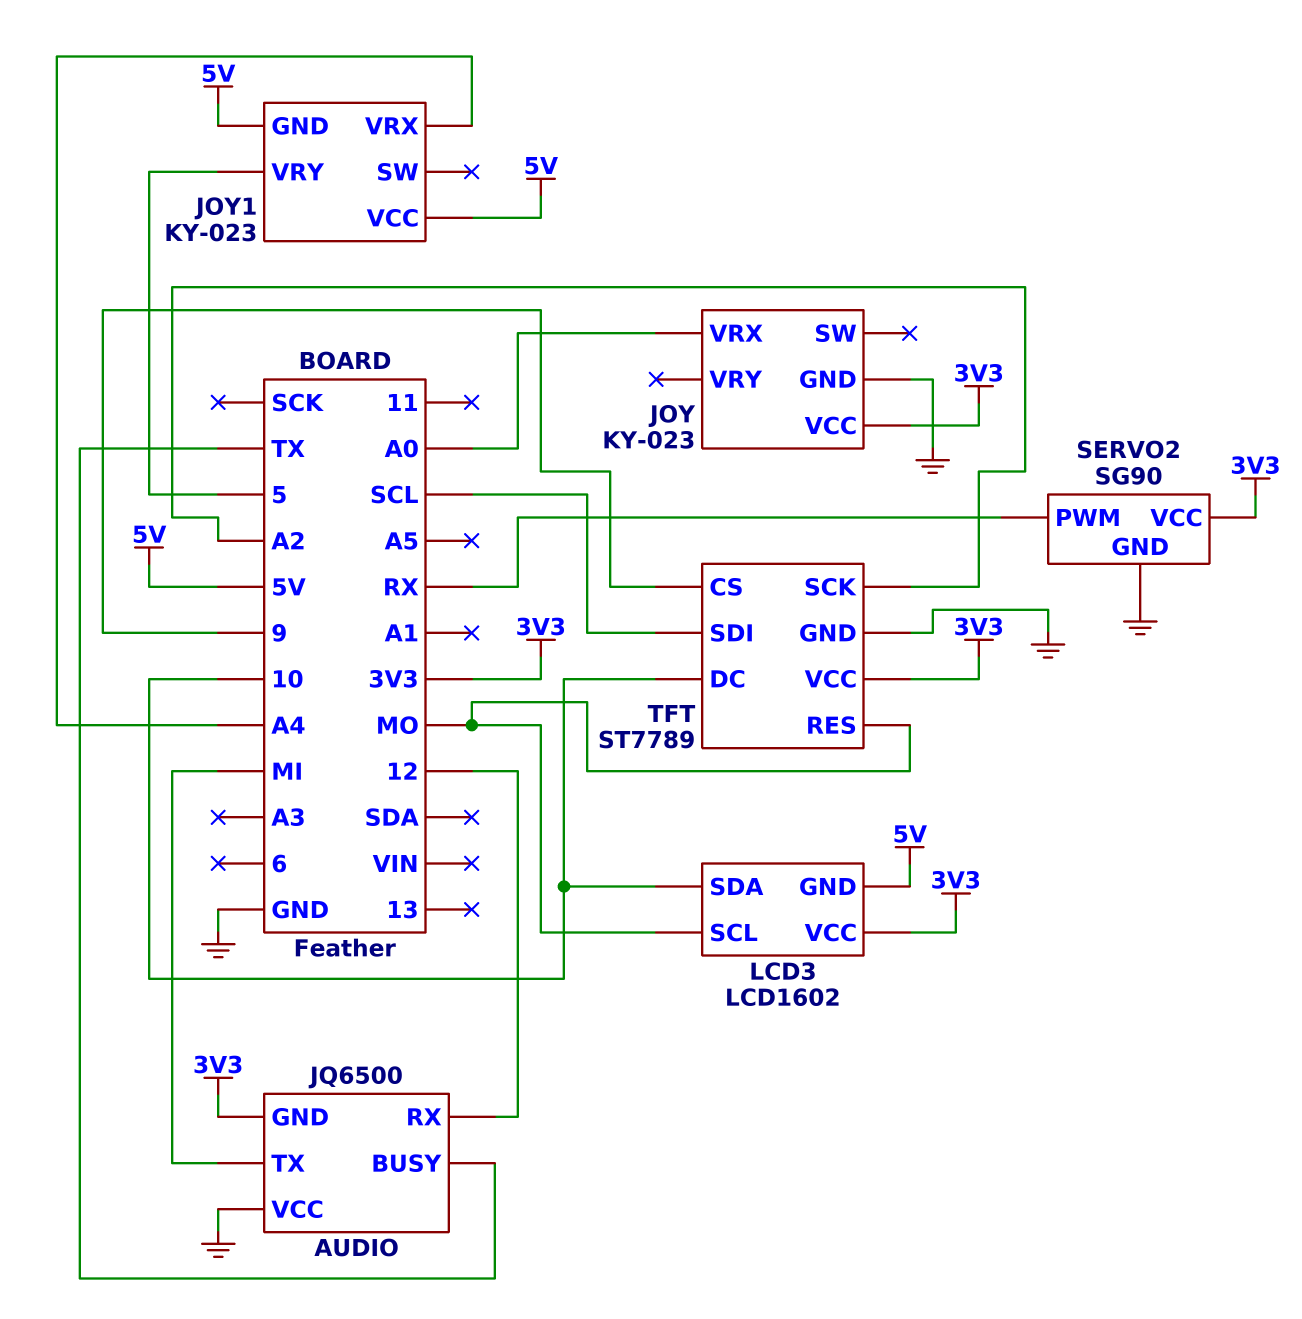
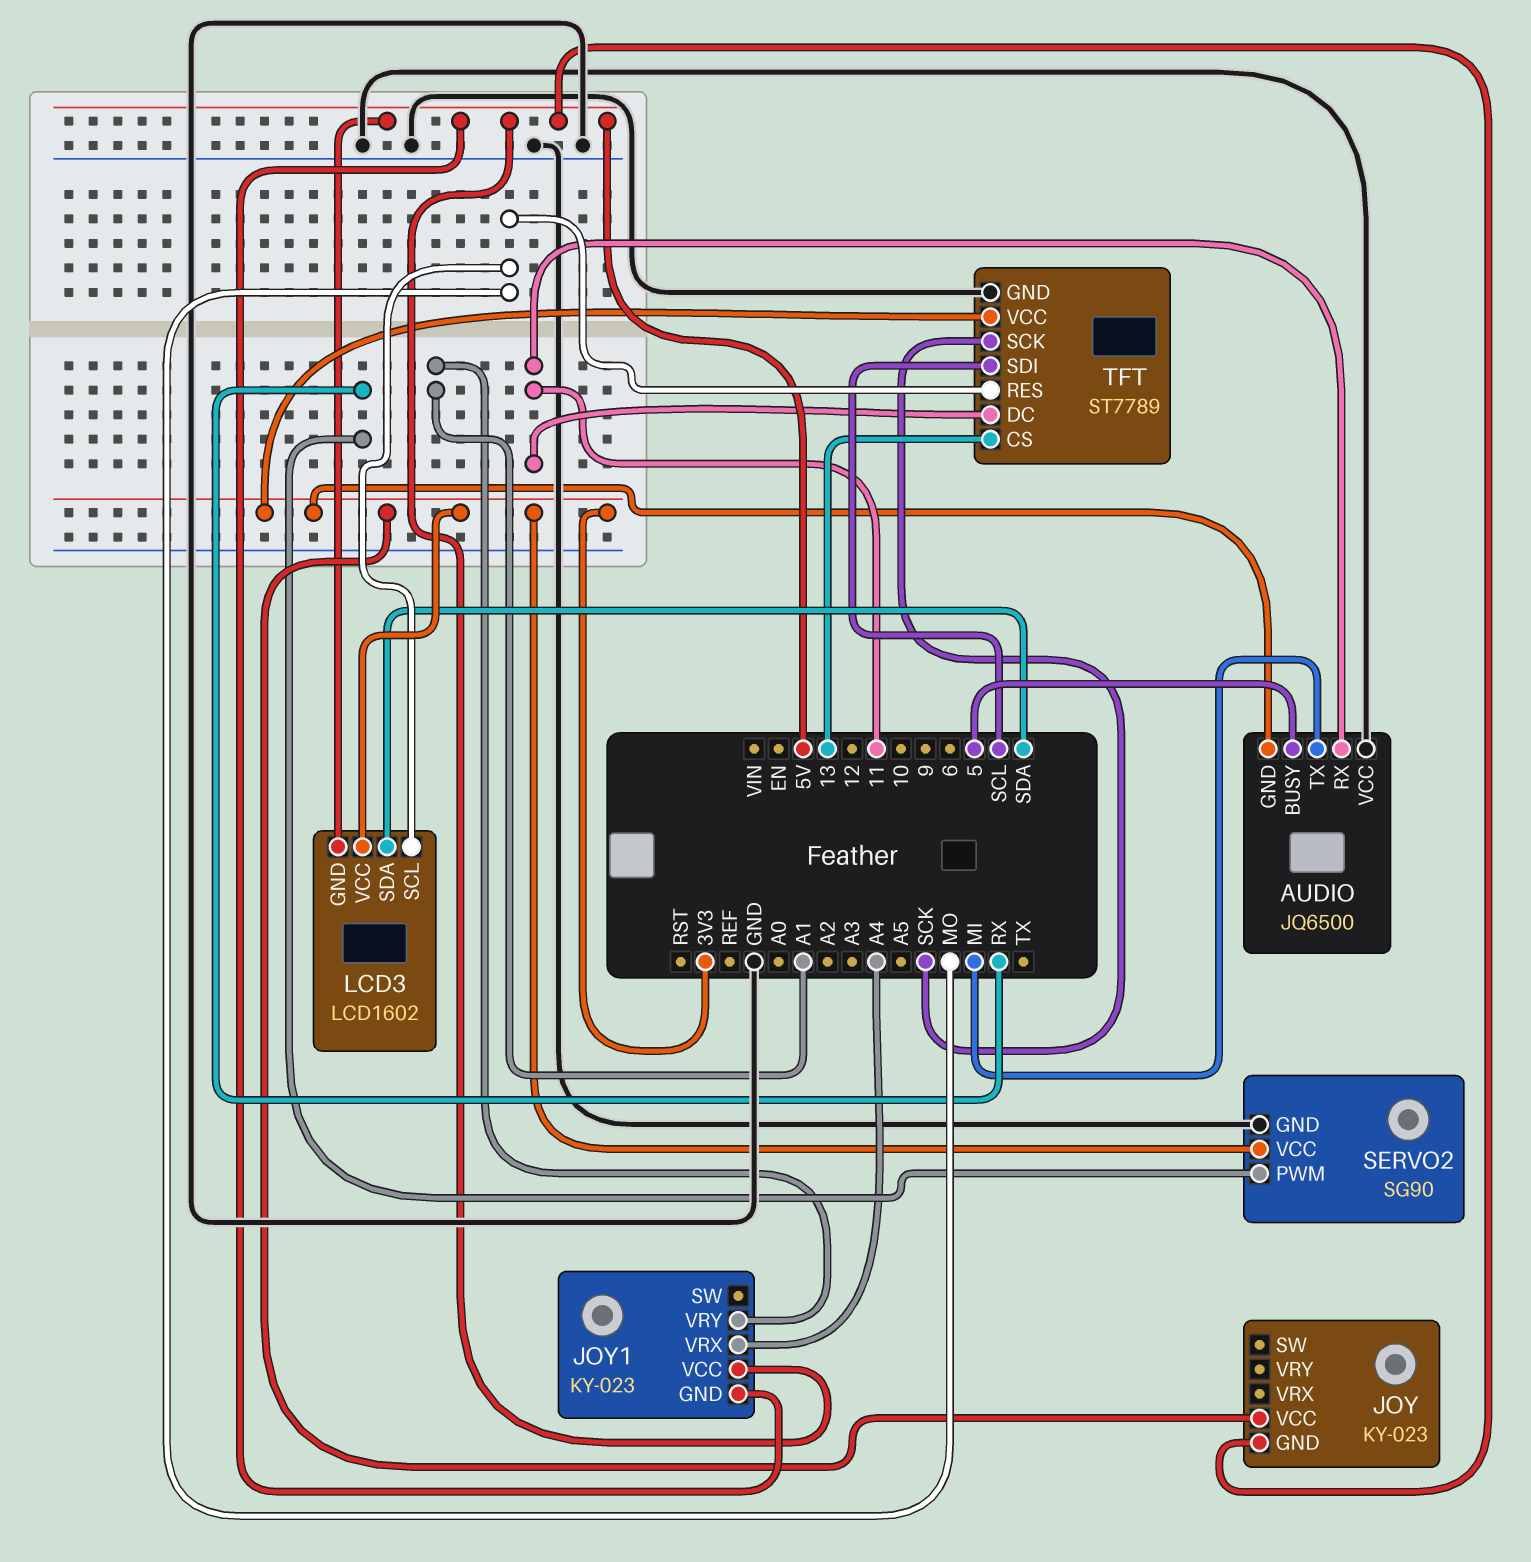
AUDIO pin BUSY: TX -> 5
AUDIO pin RX: 12 -> 11
JOY pin GND: GND -> 5V
JOY pin VRX: A0 -> none
JOY1 pin VRY: 5 -> A1
LCD3 pin SDA: 10 -> SDA
TFT pin CS: 9 -> 13
TFT pin DC: 10 -> 11
TFT pin SCK: A2 -> SCK

